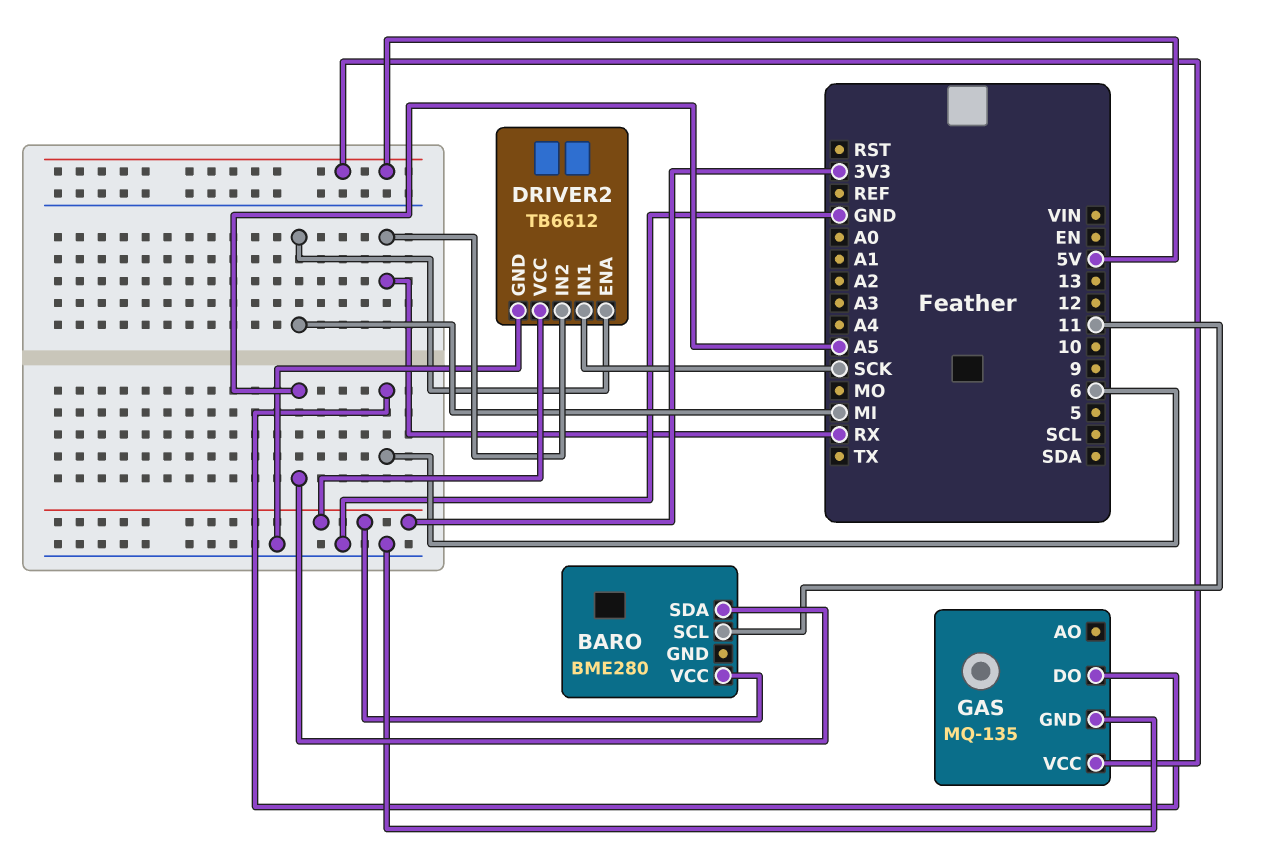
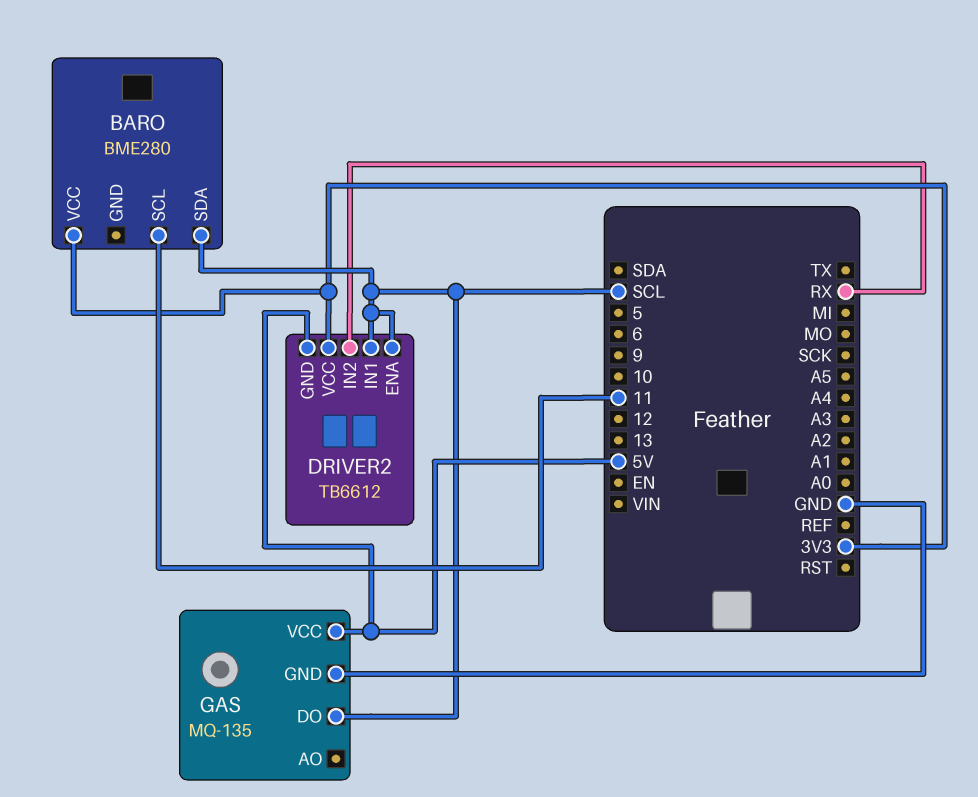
BARO pin SDA: A5 -> SCL
DRIVER2 pin ENA: MI -> SCL
DRIVER2 pin GND: GND -> 5V
DRIVER2 pin IN1: SCK -> SCL
GAS pin DO: 6 -> SCL

